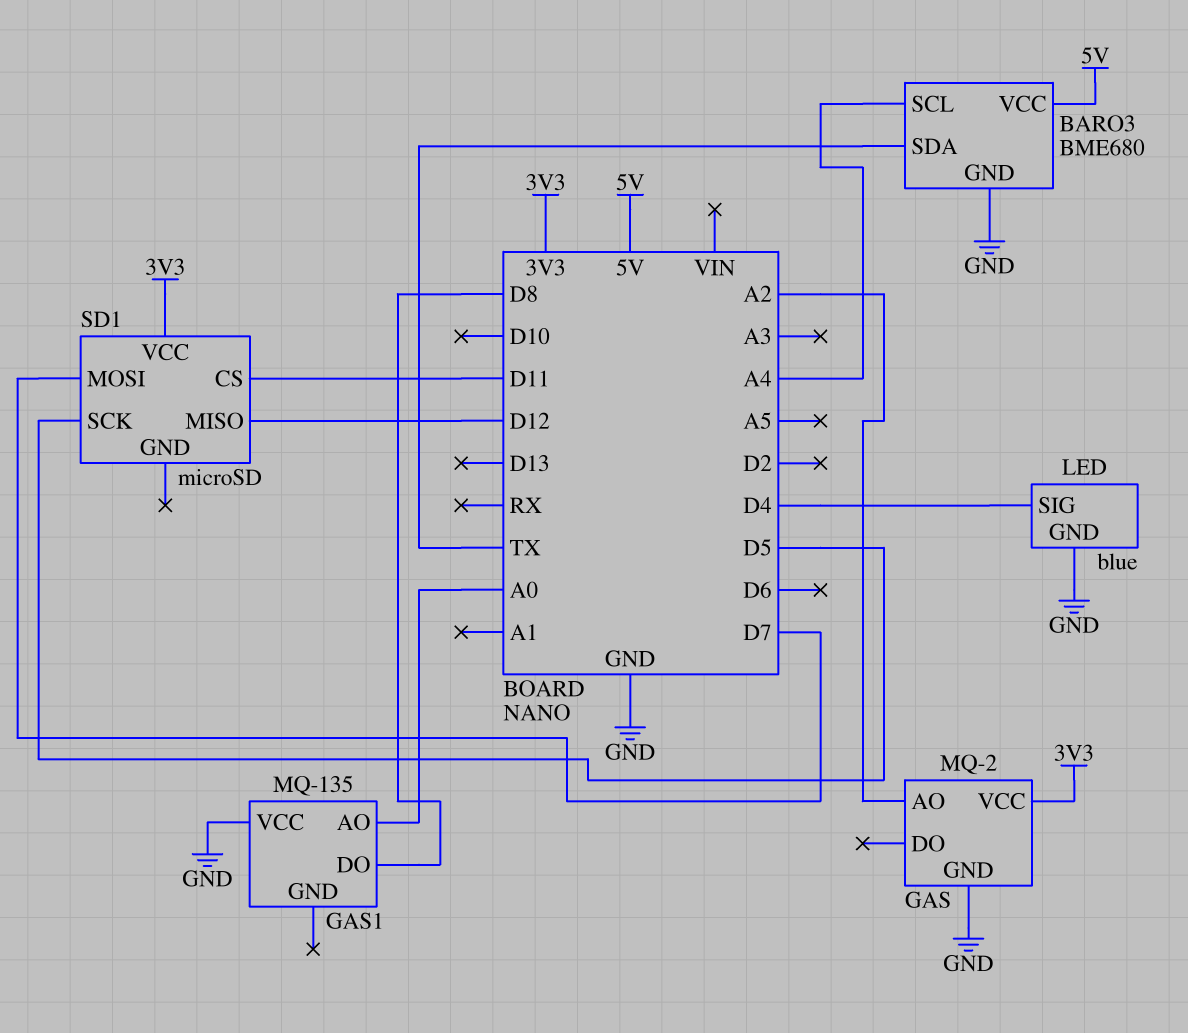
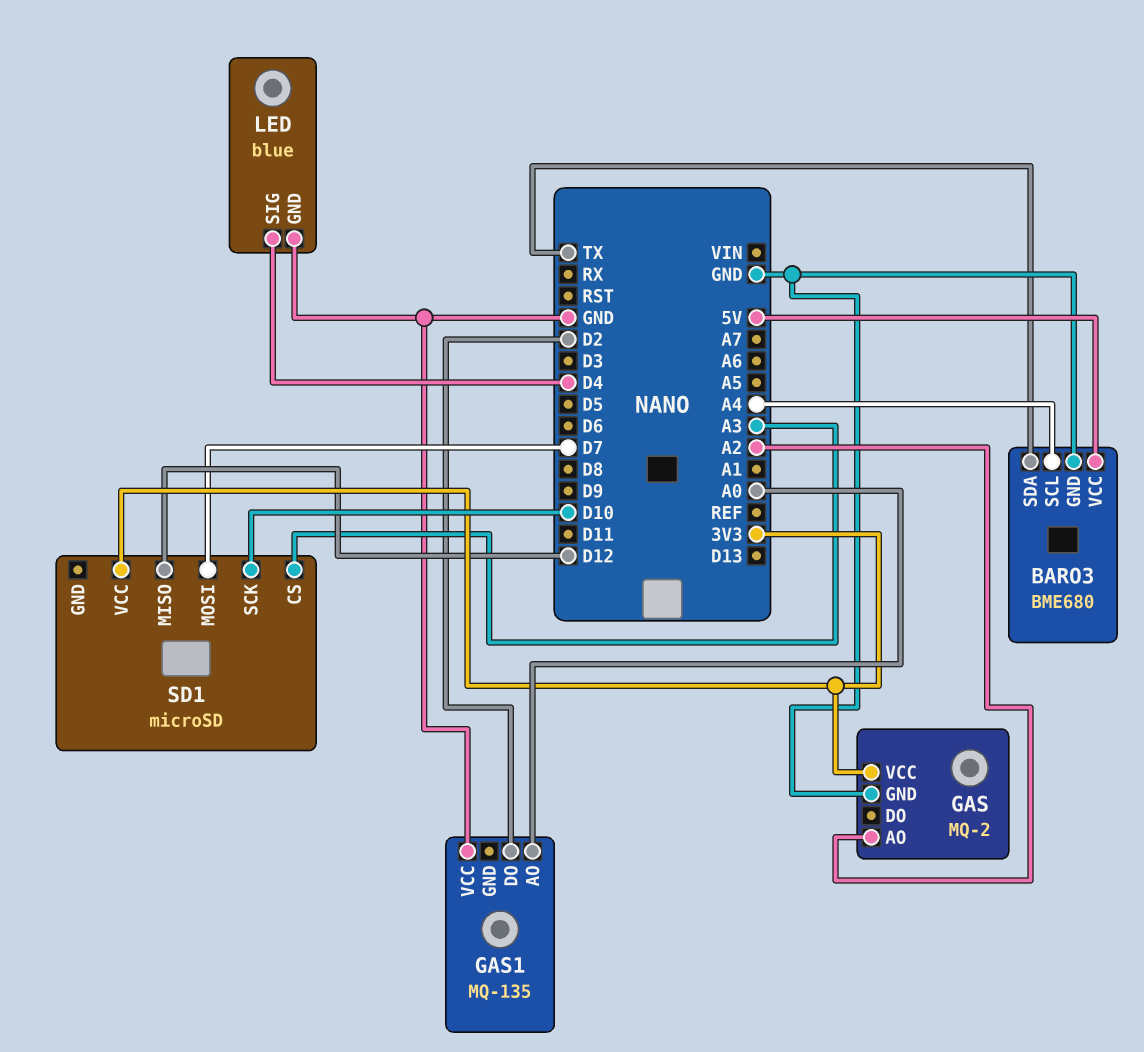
GAS1 pin DO: D8 -> D2
SD1 pin CS: D11 -> A3
SD1 pin SCK: D5 -> D10

